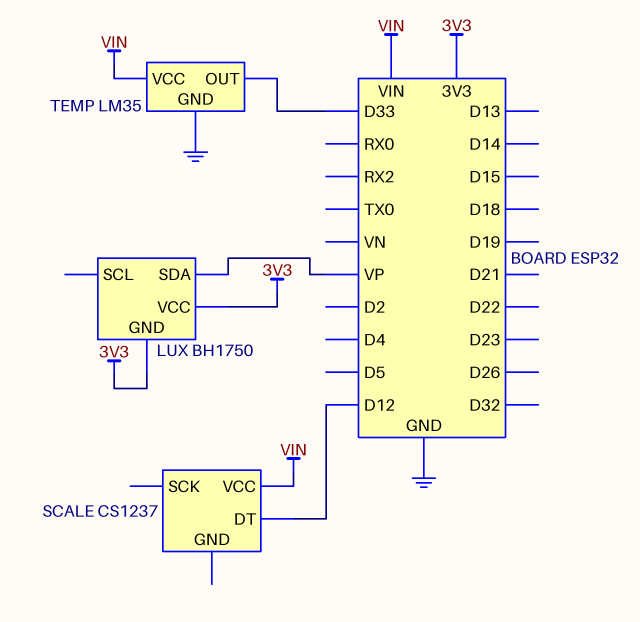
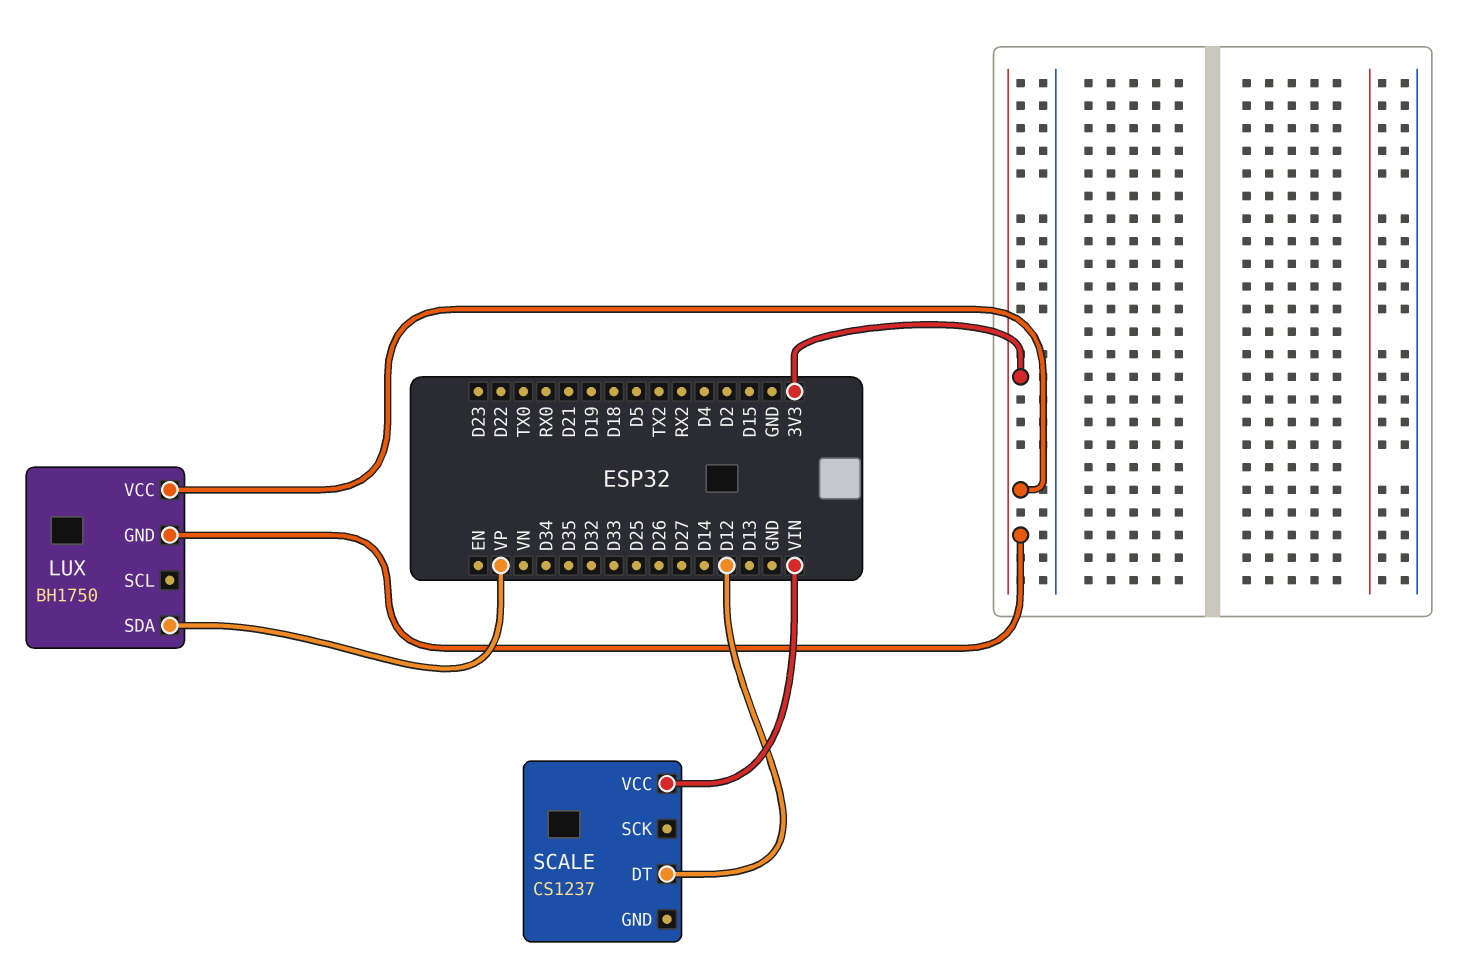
TEMP: LM35 -> none
TEMP pin GND: GND -> none
TEMP pin OUT: D33 -> none
TEMP pin VCC: VIN -> none

